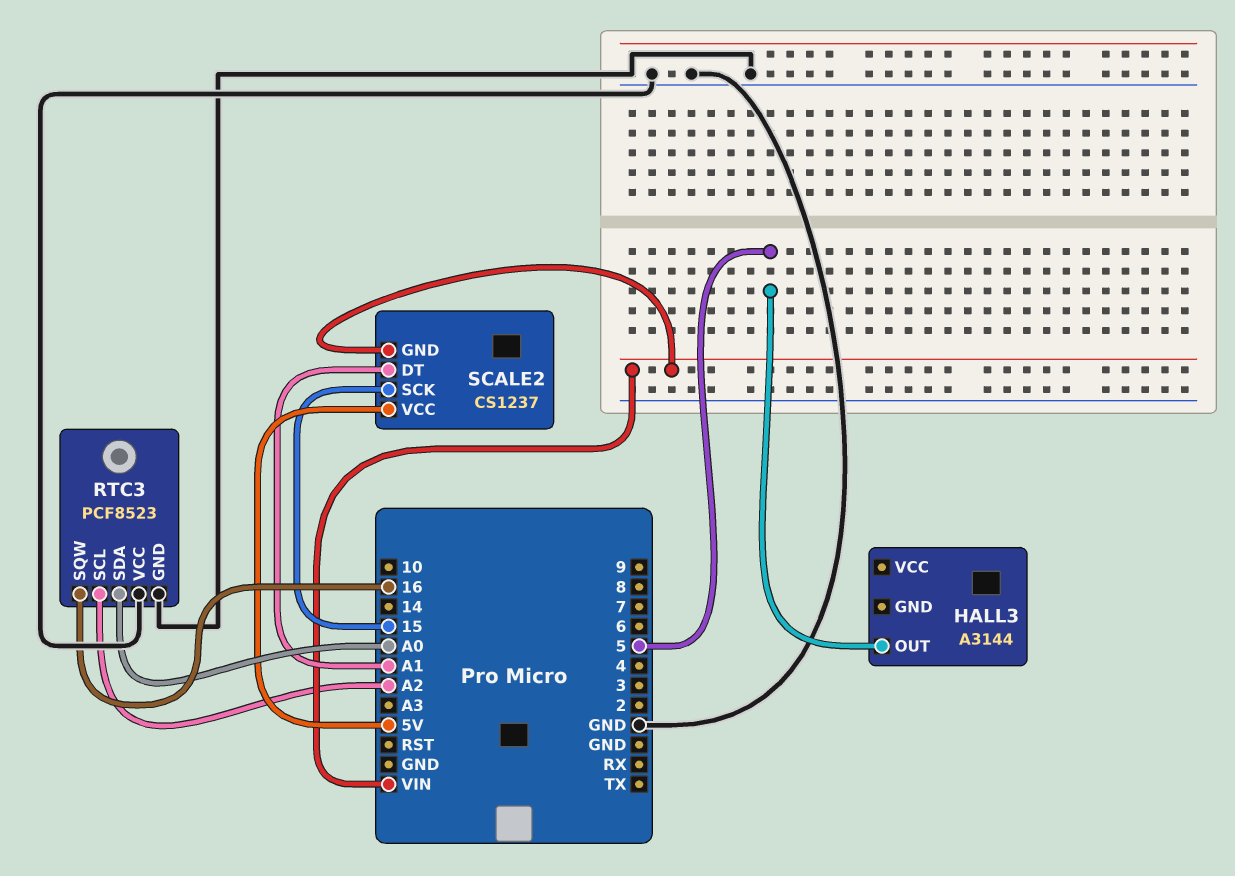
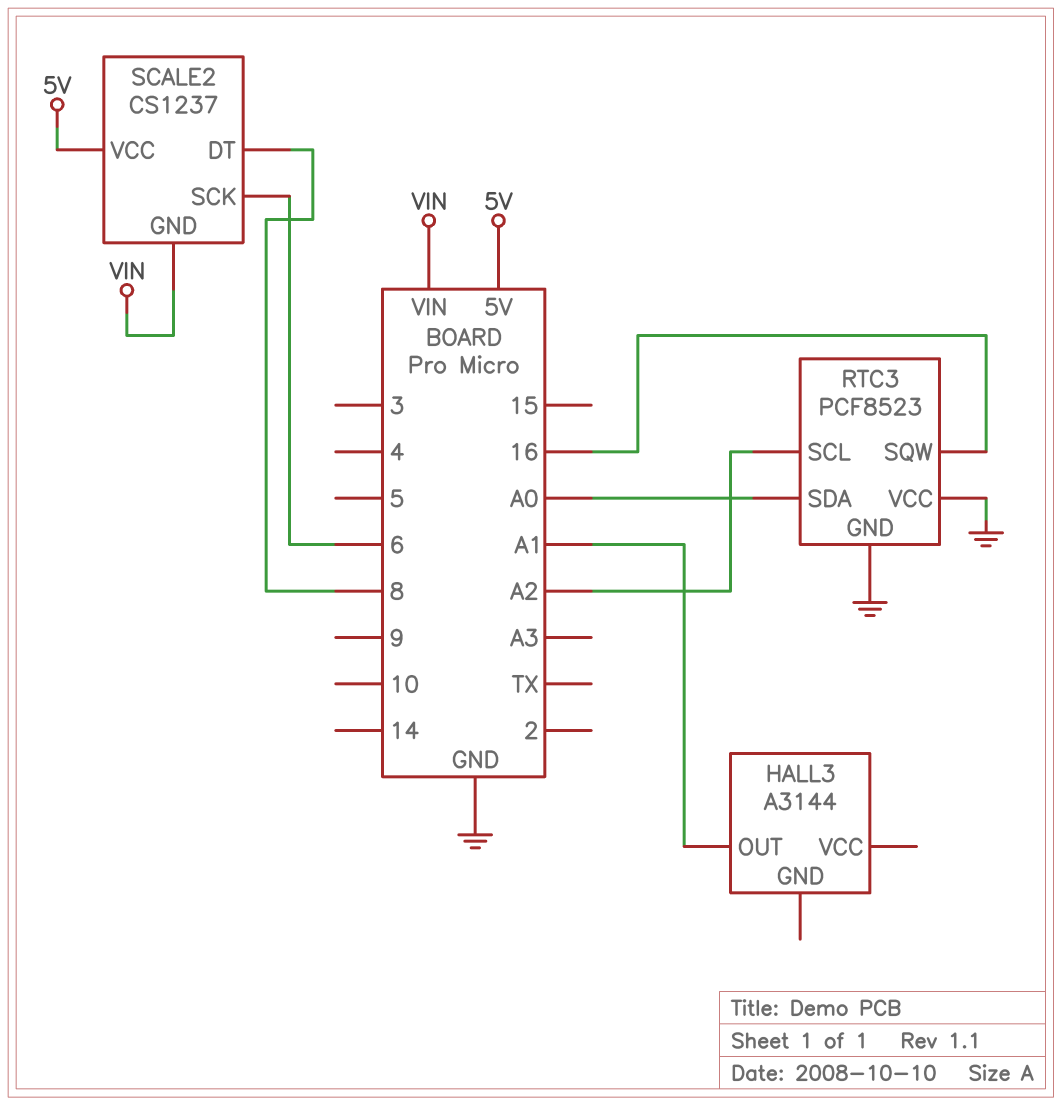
HALL3 pin OUT: 5 -> A1
SCALE2 pin DT: A1 -> 8
SCALE2 pin SCK: 15 -> 6

